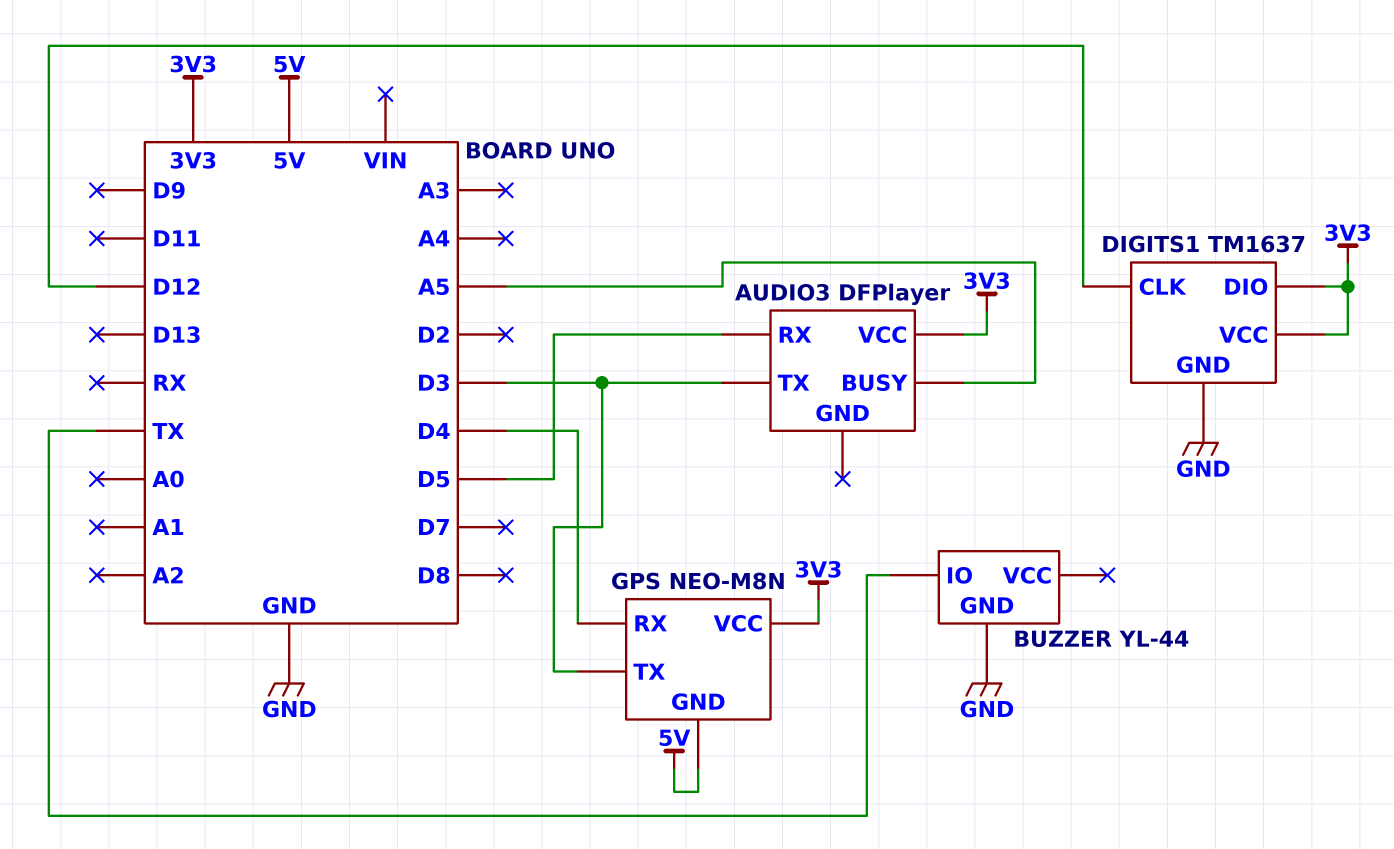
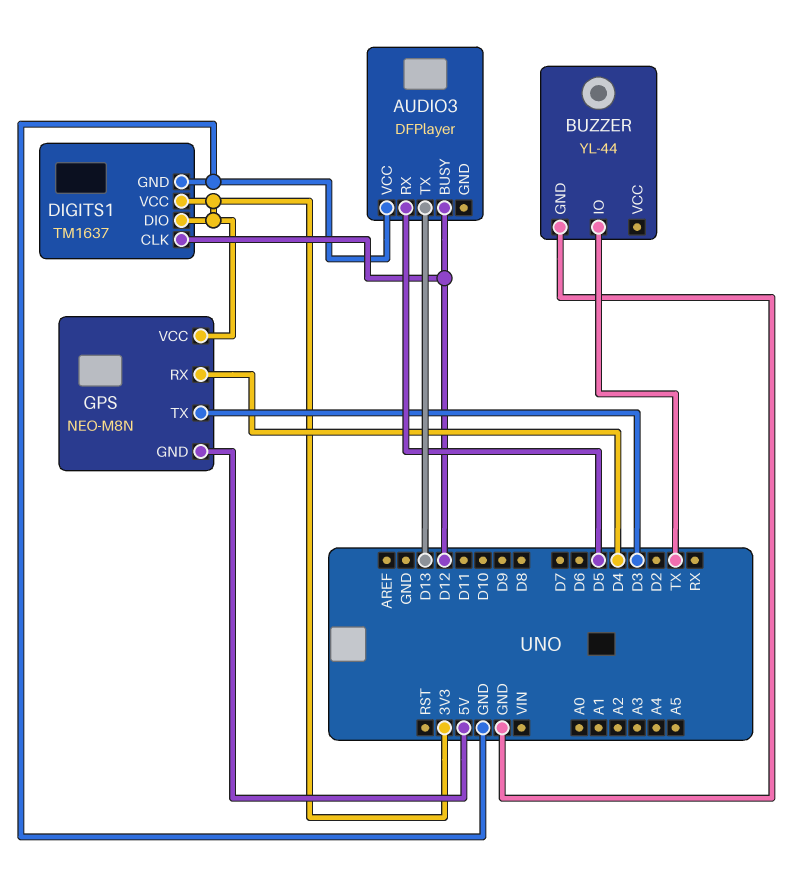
AUDIO3 pin BUSY: A5 -> D12
AUDIO3 pin TX: D3 -> D13
AUDIO3 pin VCC: 3V3 -> GND

